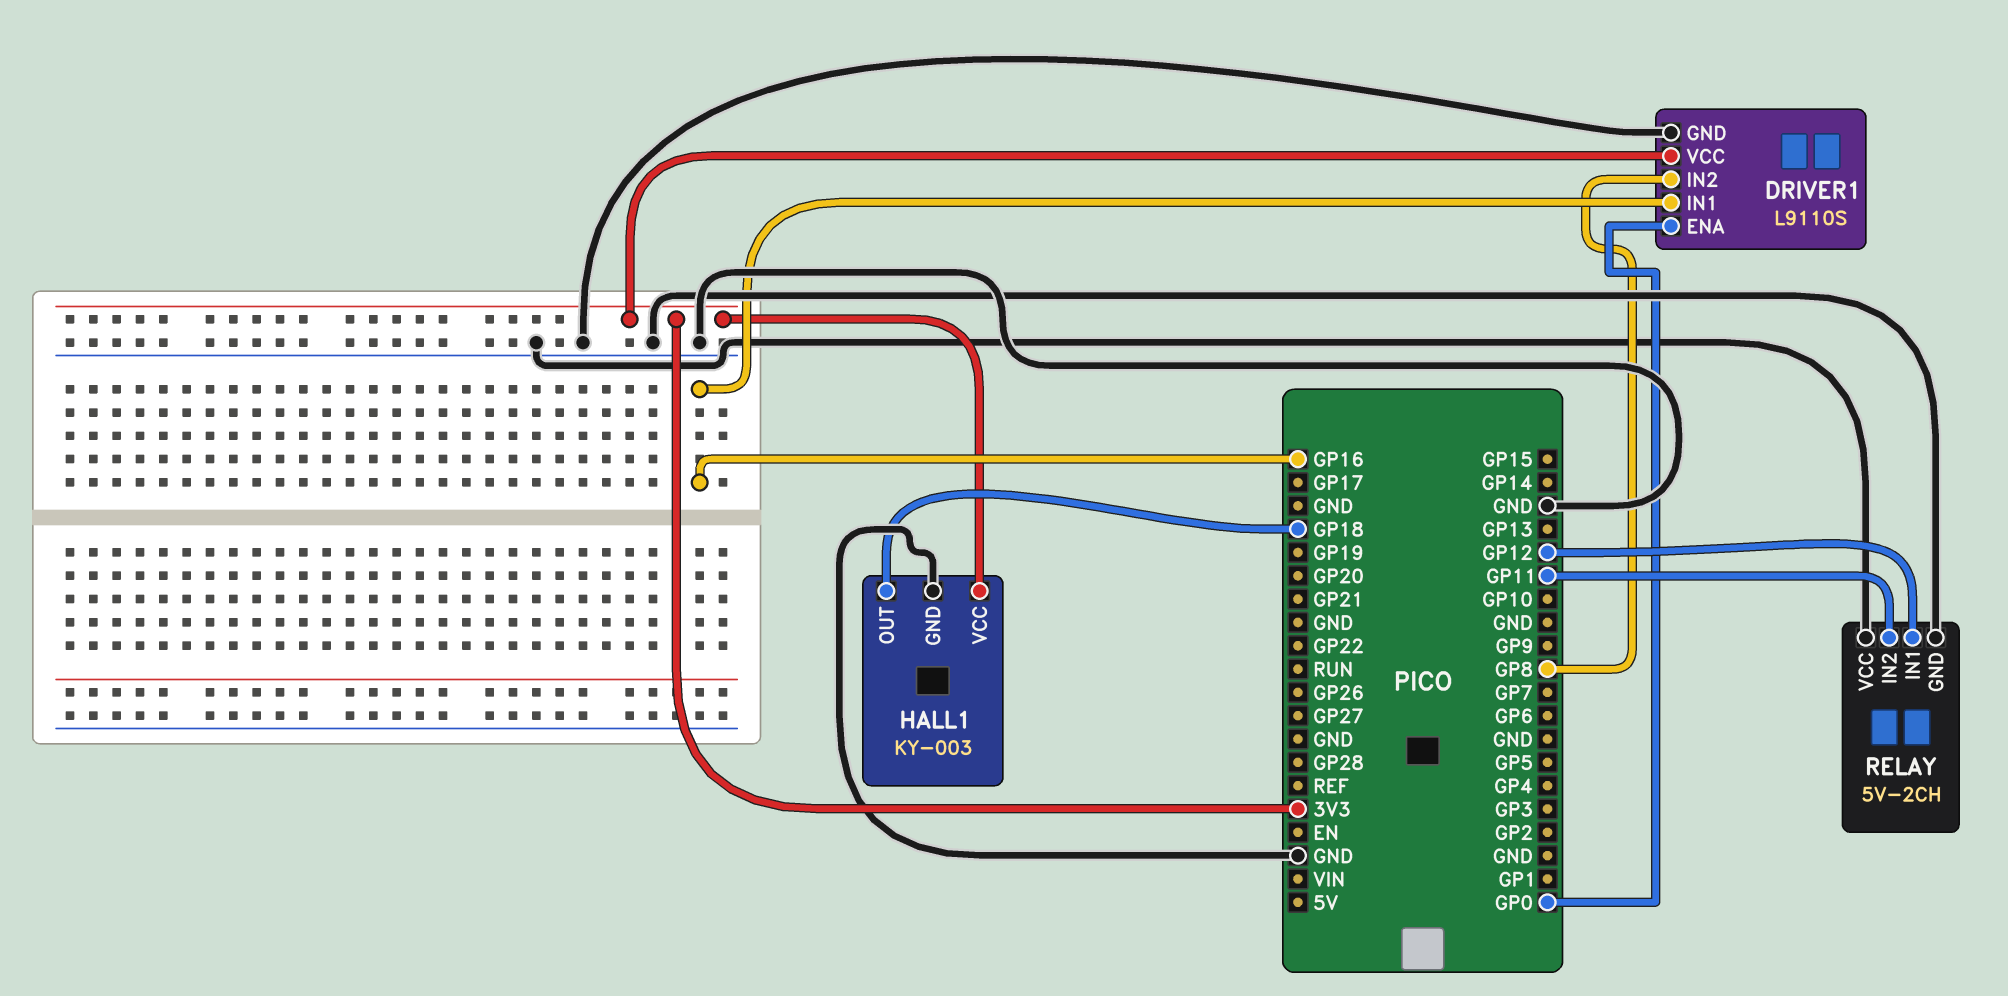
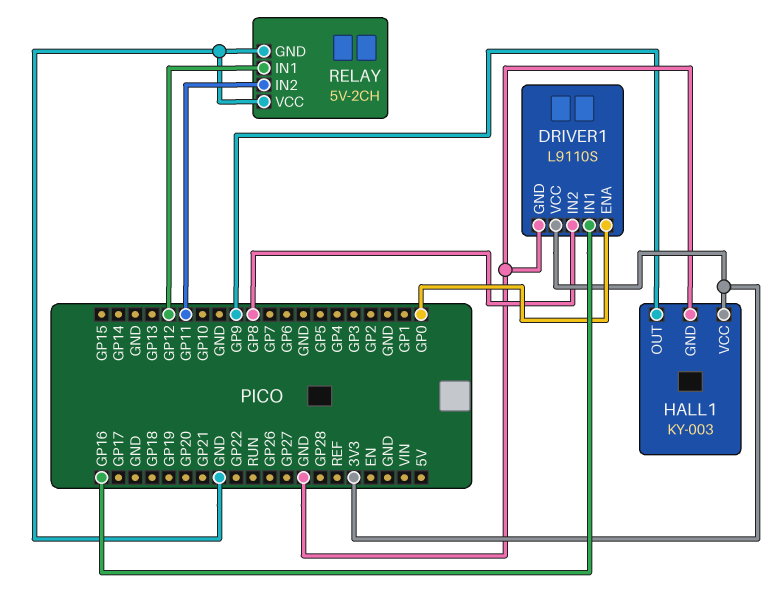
HALL1 pin OUT: GP18 -> GP9

